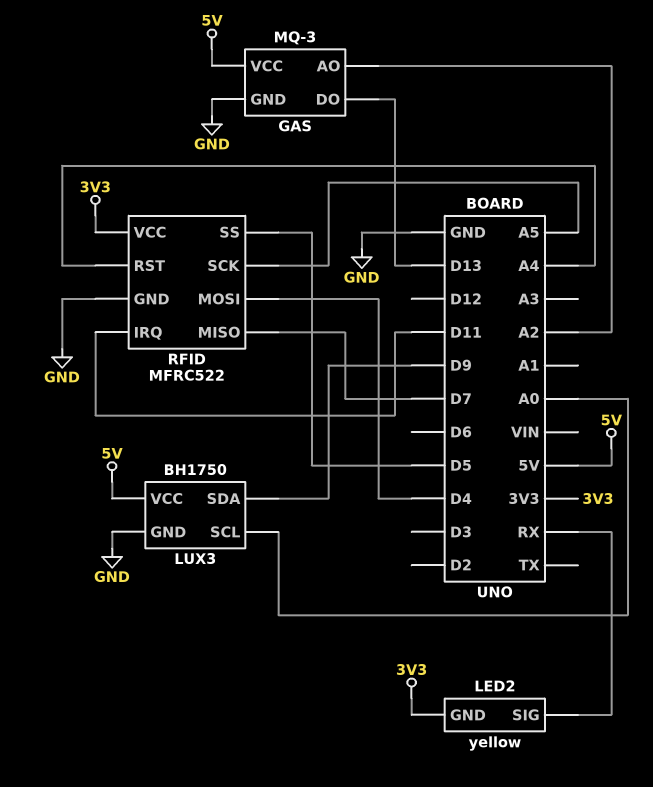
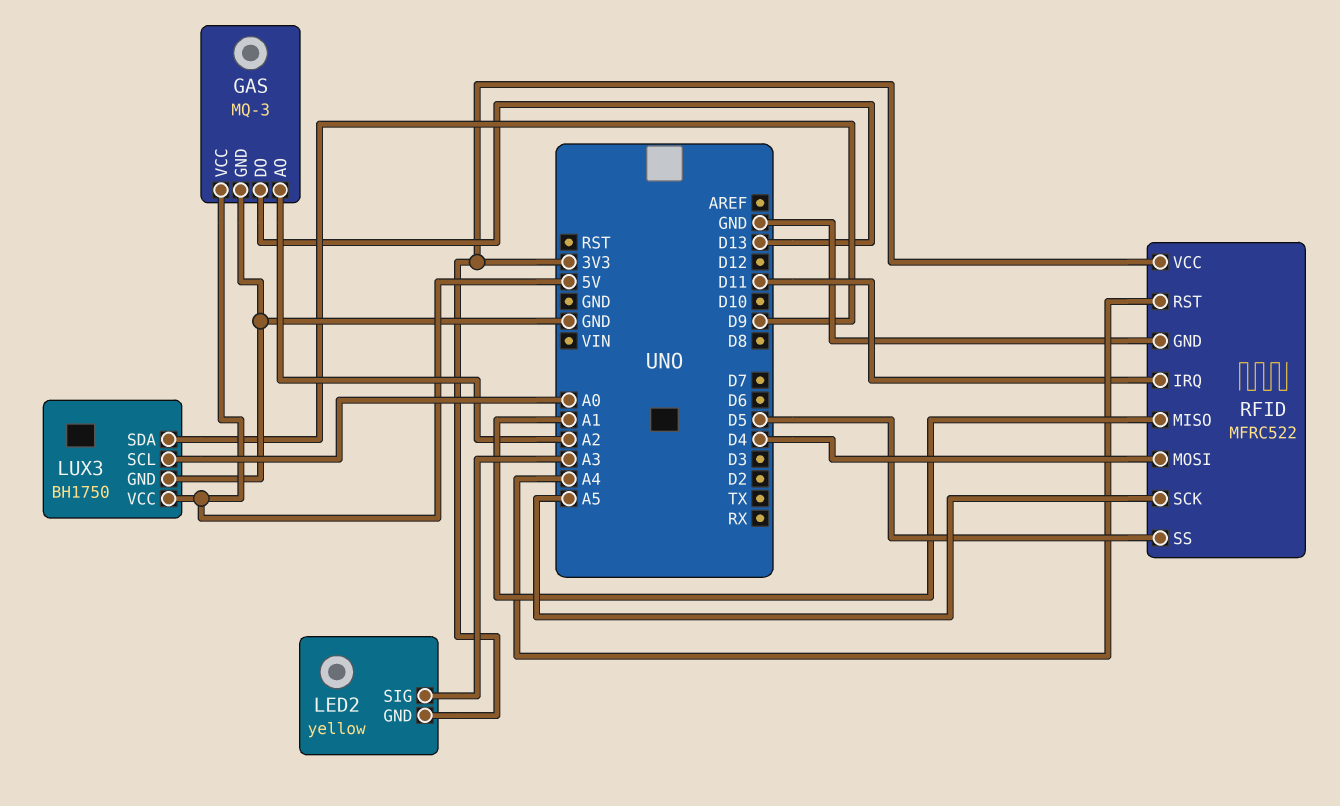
LED2 pin SIG: RX -> A3
RFID pin MISO: D7 -> A1

